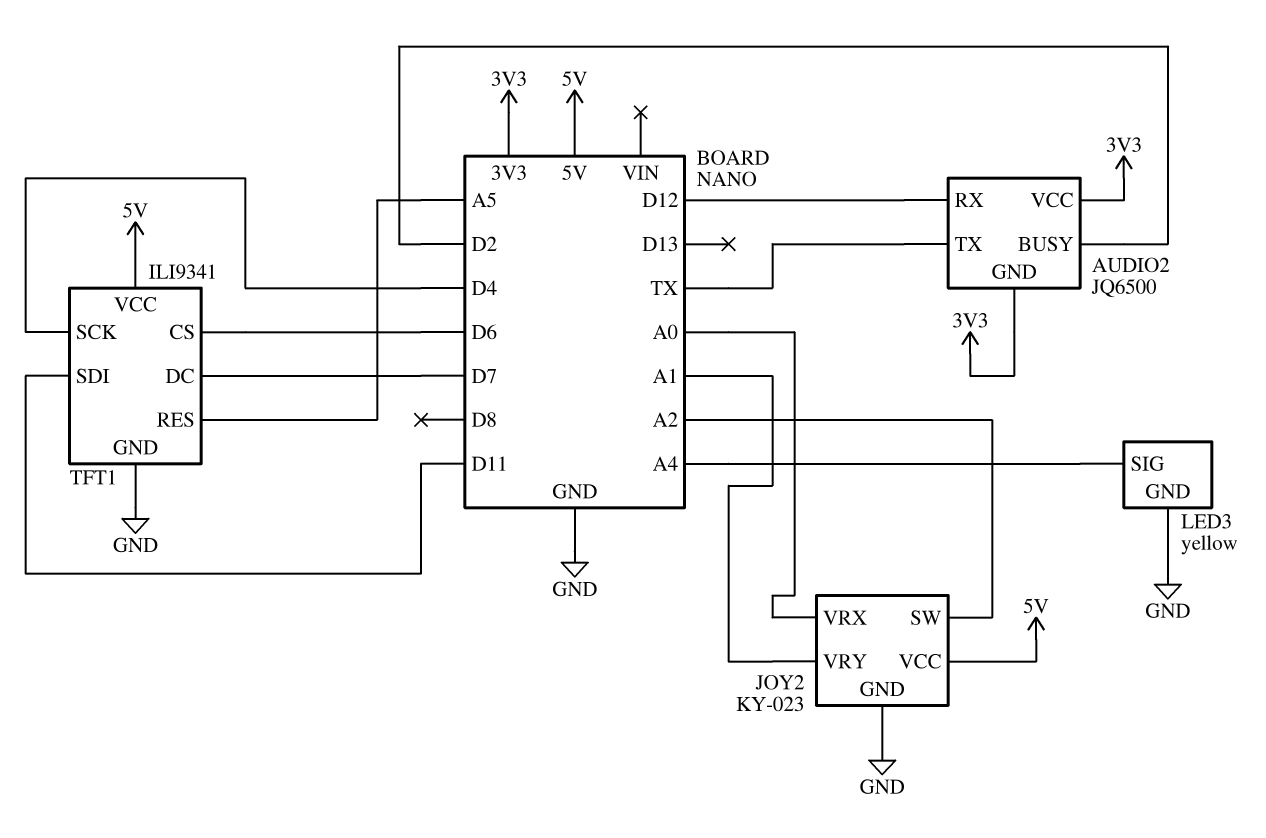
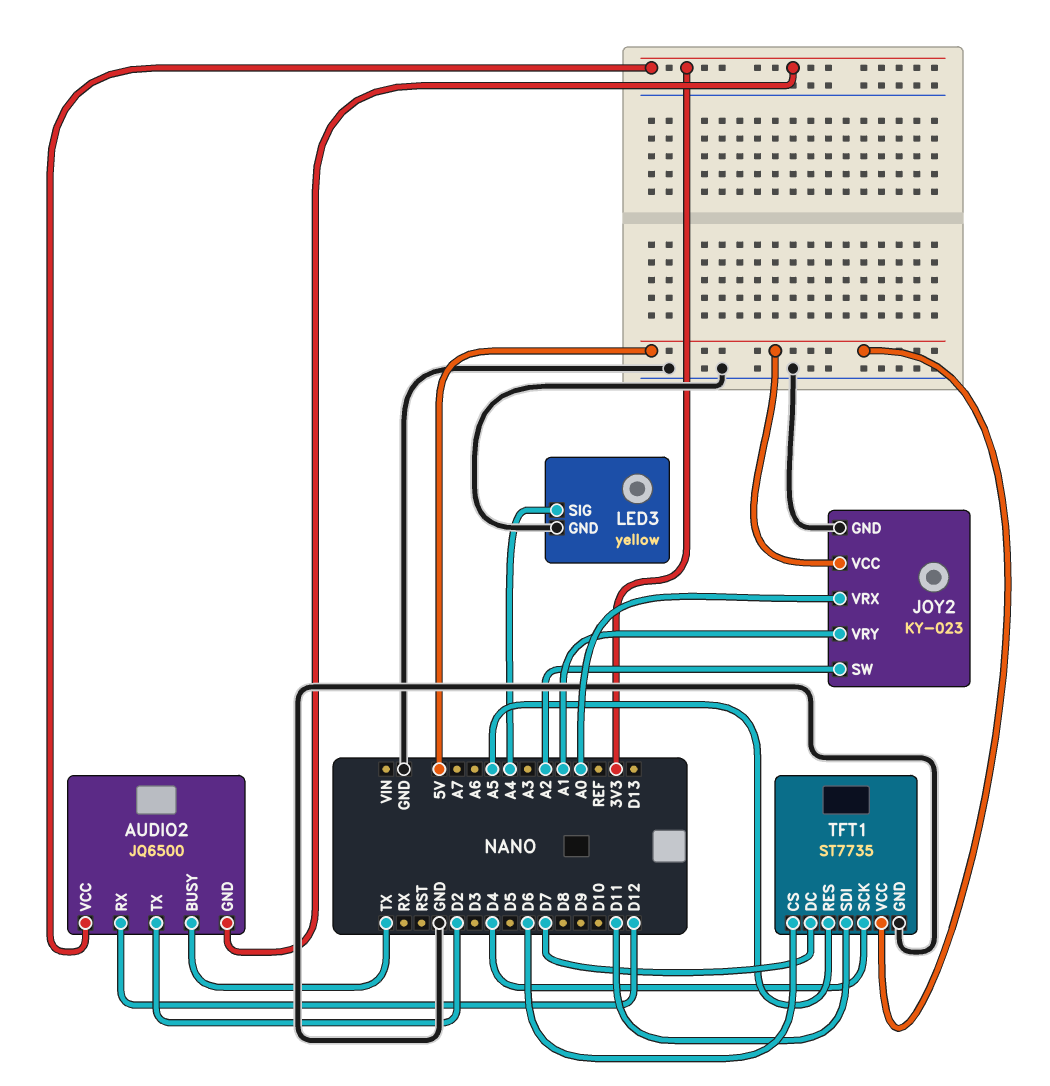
AUDIO2 pin BUSY: D2 -> TX
AUDIO2 pin TX: TX -> D2
TFT1: ILI9341 -> ST7735

